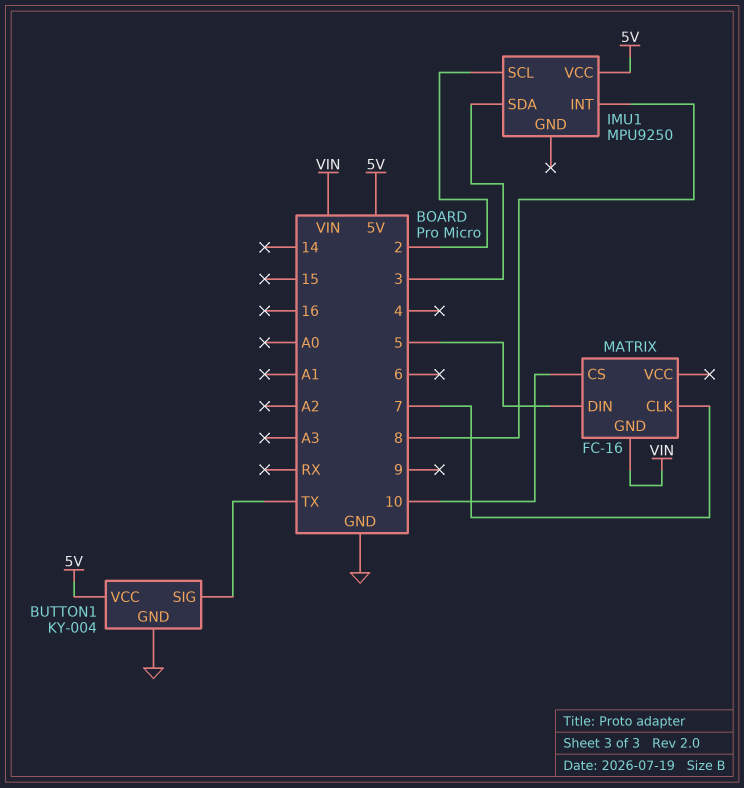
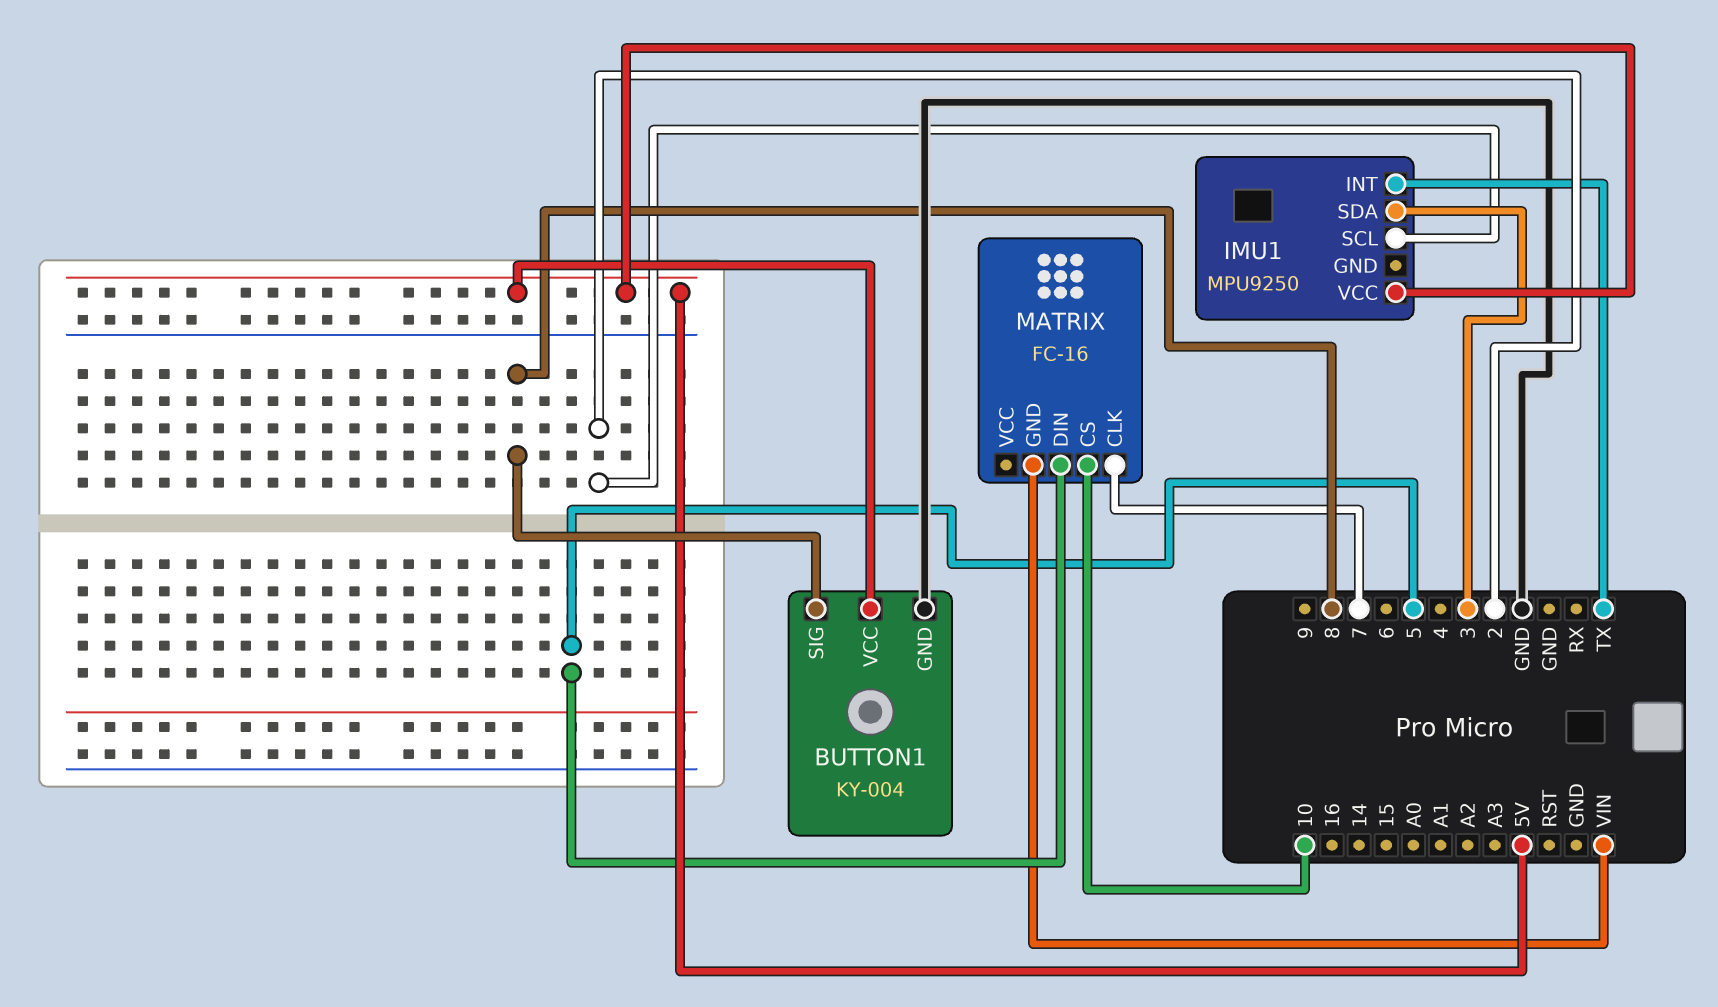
BUTTON1 pin SIG: TX -> 8
IMU1 pin INT: 8 -> TX

